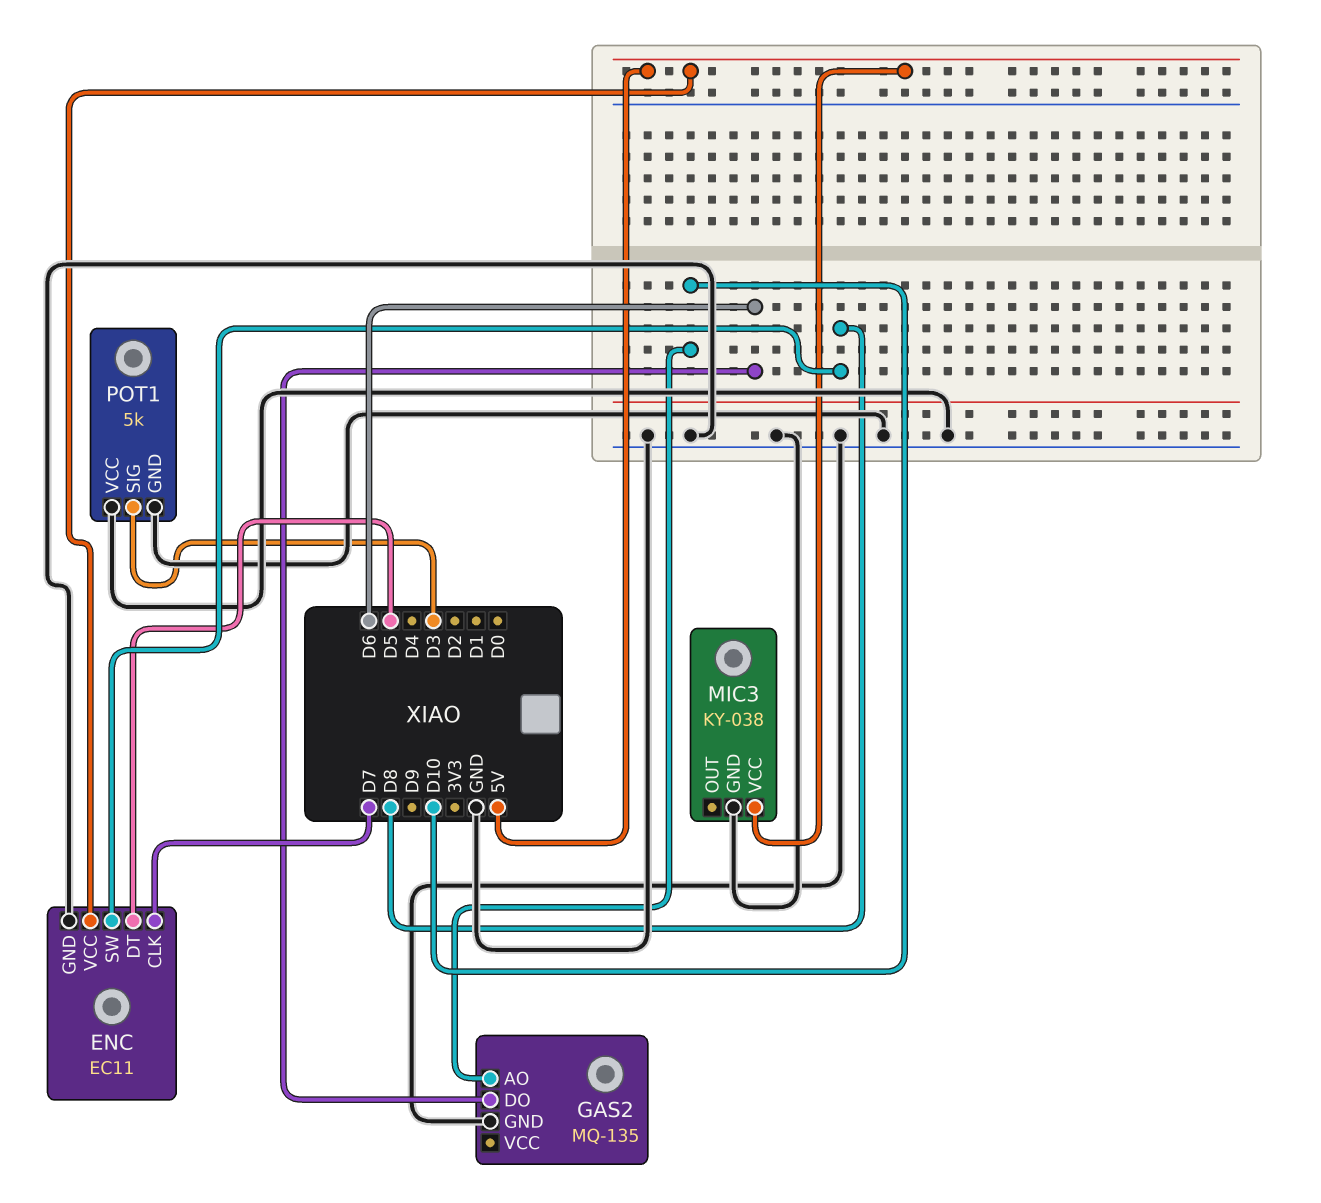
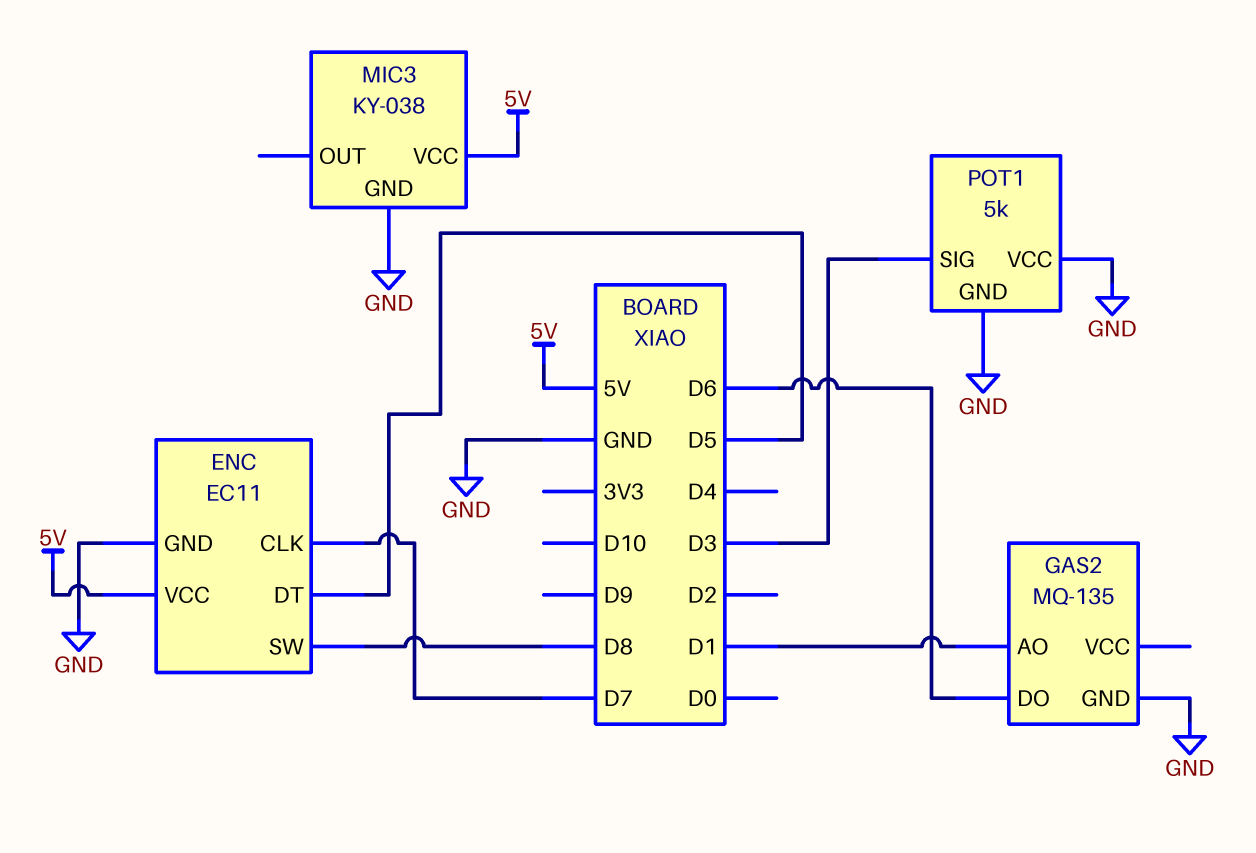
GAS2 pin AO: D10 -> D1

